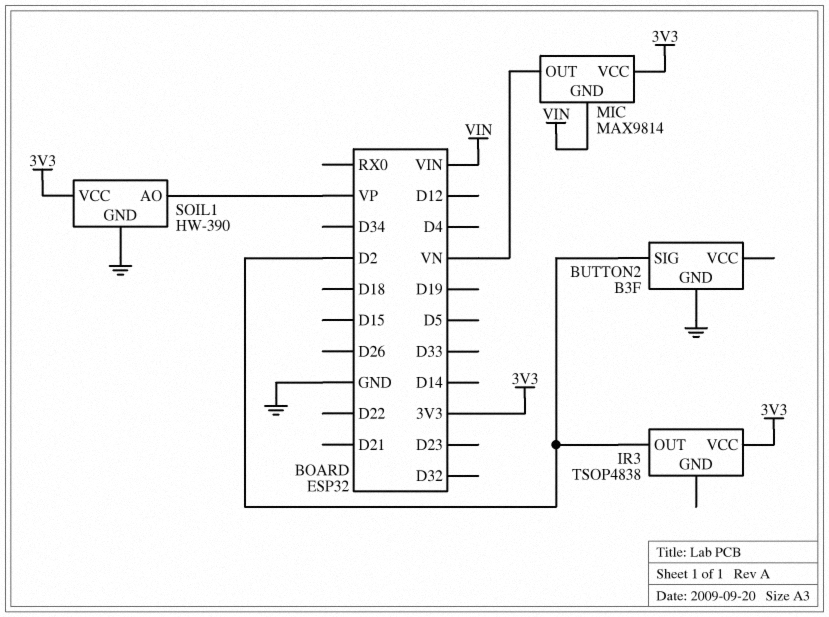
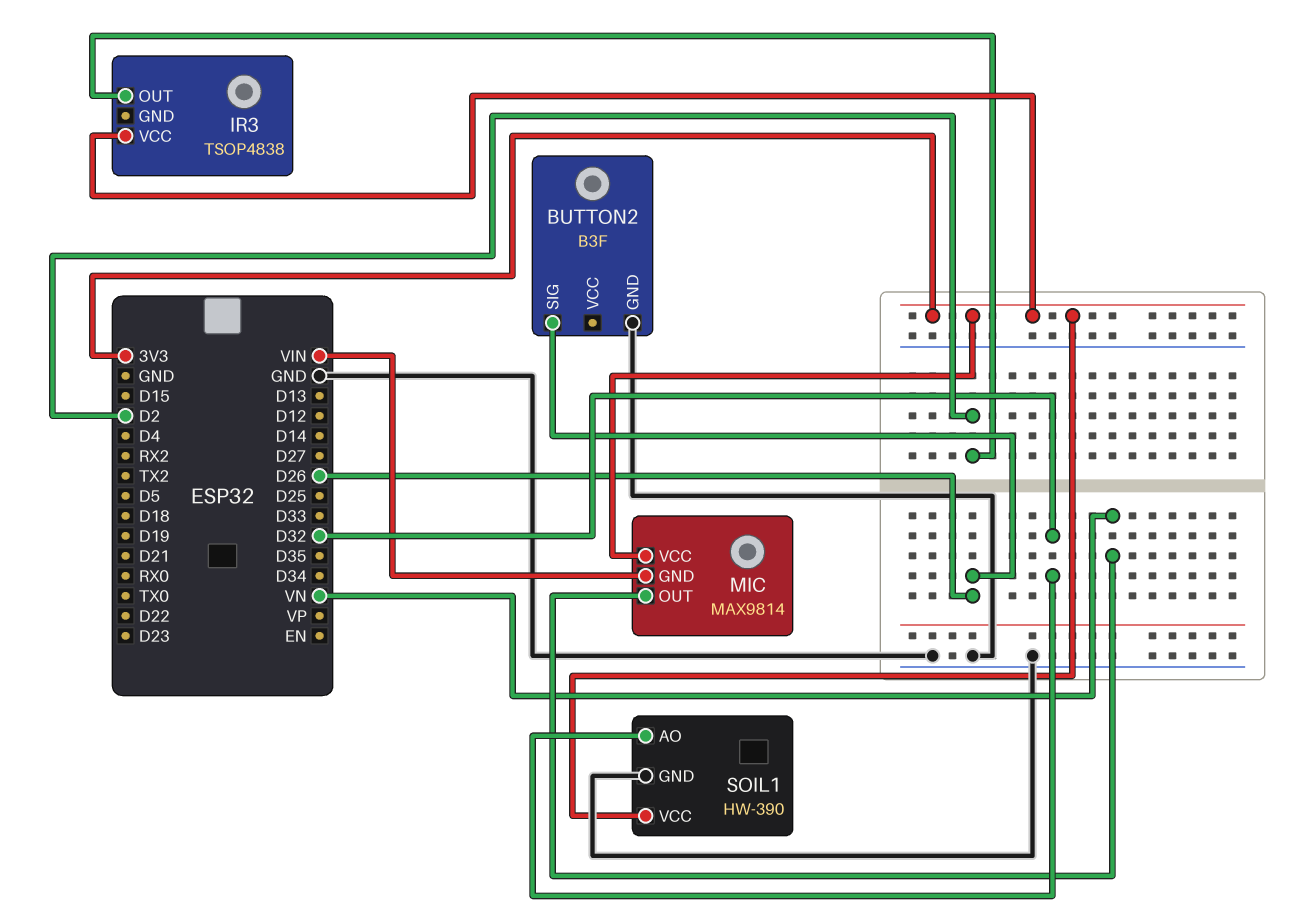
BUTTON2 pin SIG: D2 -> D26
SOIL1 pin AO: VP -> D32

